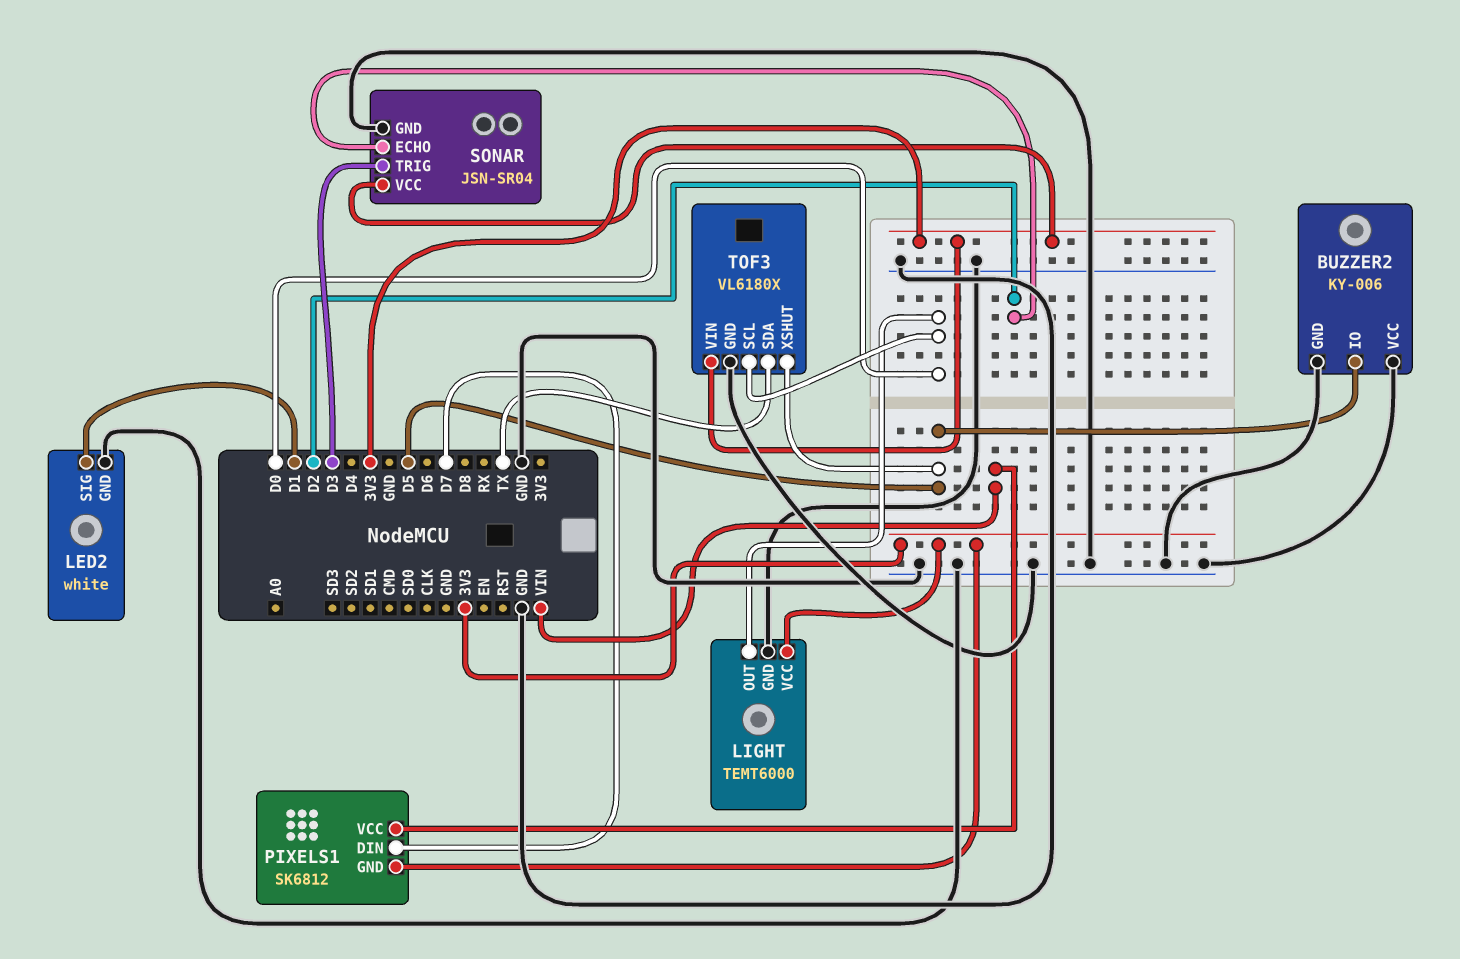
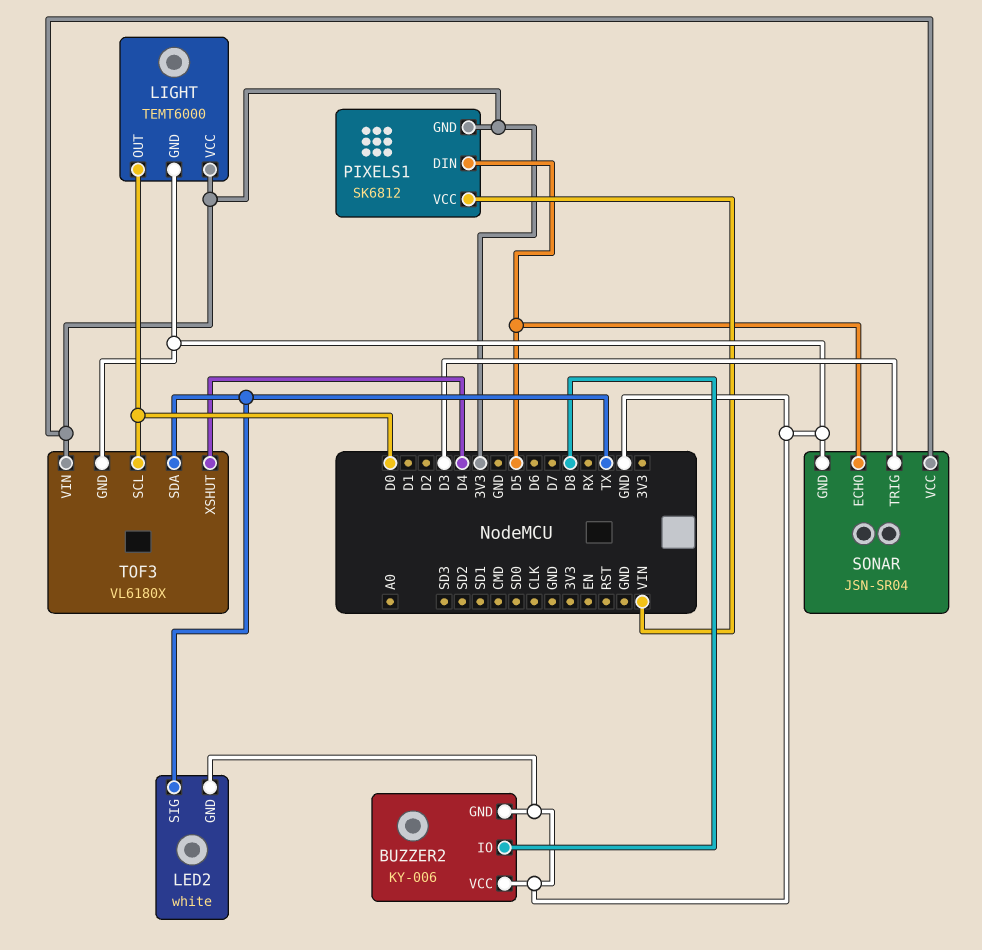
BUZZER2 pin IO: D5 -> D8
LED2 pin SIG: D1 -> TX
PIXELS1 pin DIN: D7 -> D5
SONAR pin ECHO: D2 -> D5
TOF3 pin XSHUT: D5 -> D4

